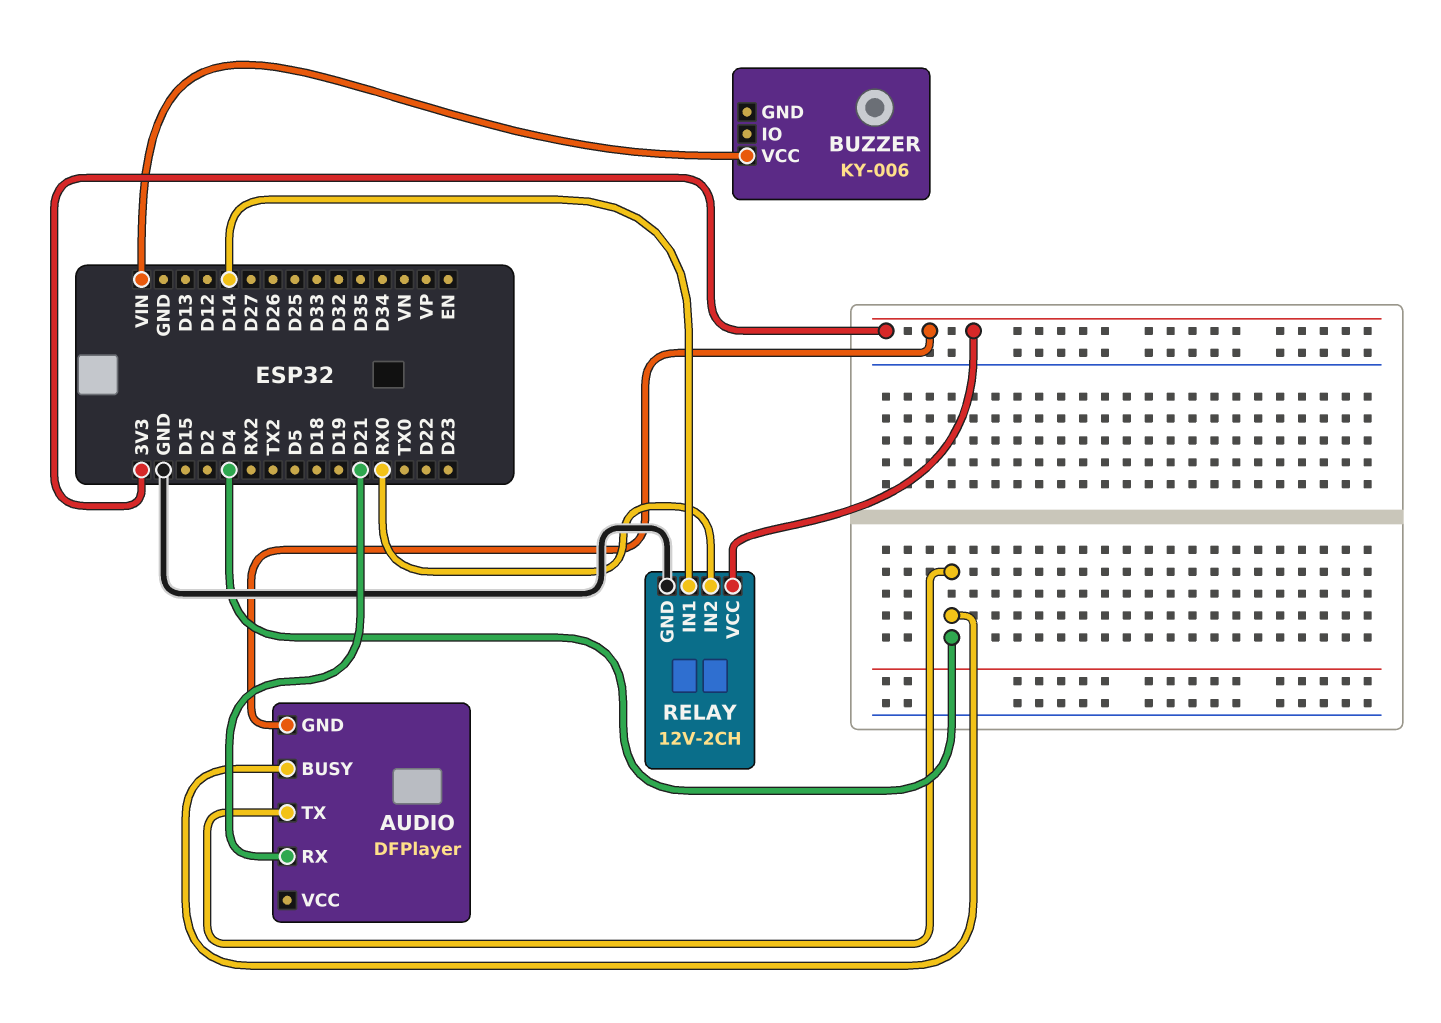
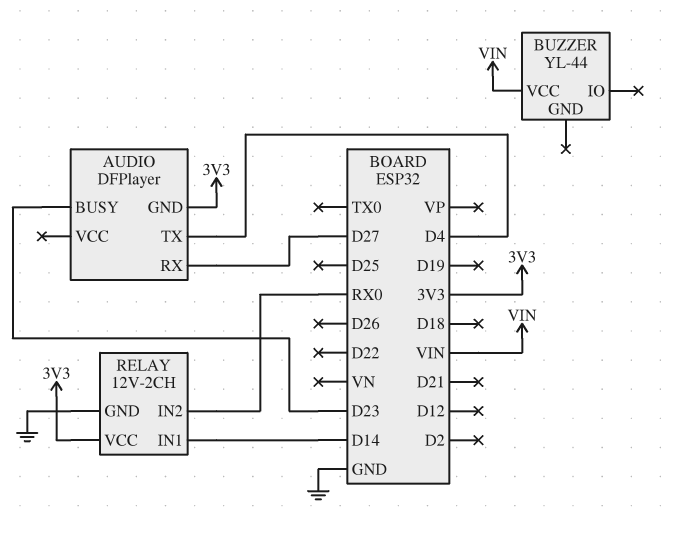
AUDIO pin BUSY: D4 -> D23
AUDIO pin RX: D21 -> D27
BUZZER: KY-006 -> YL-44

